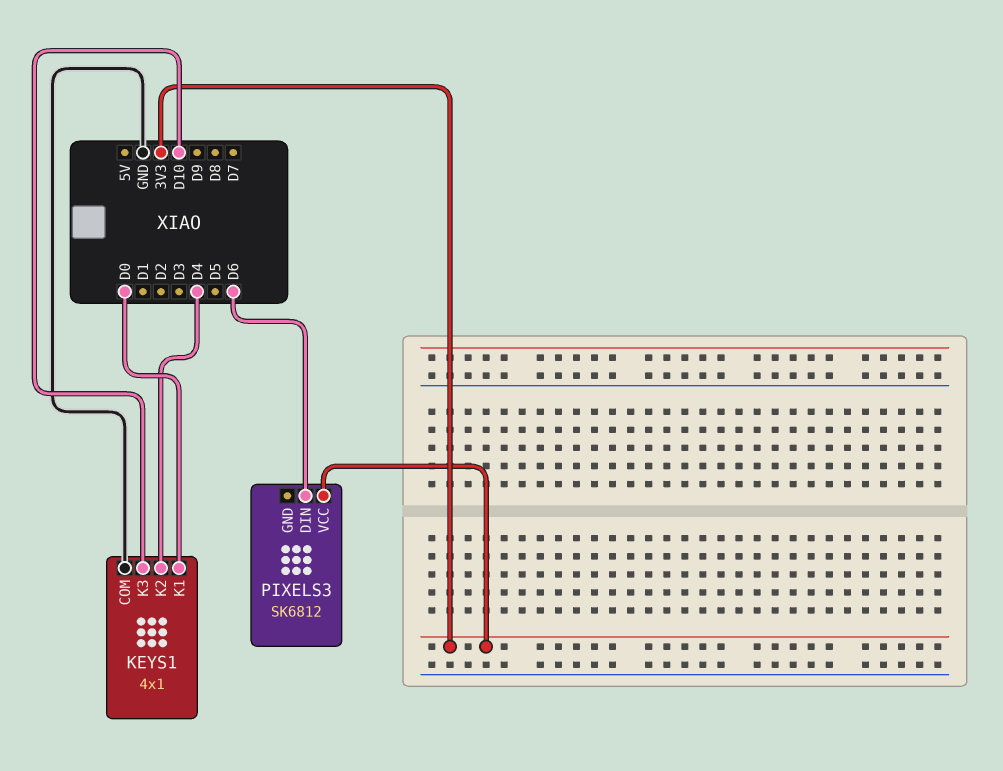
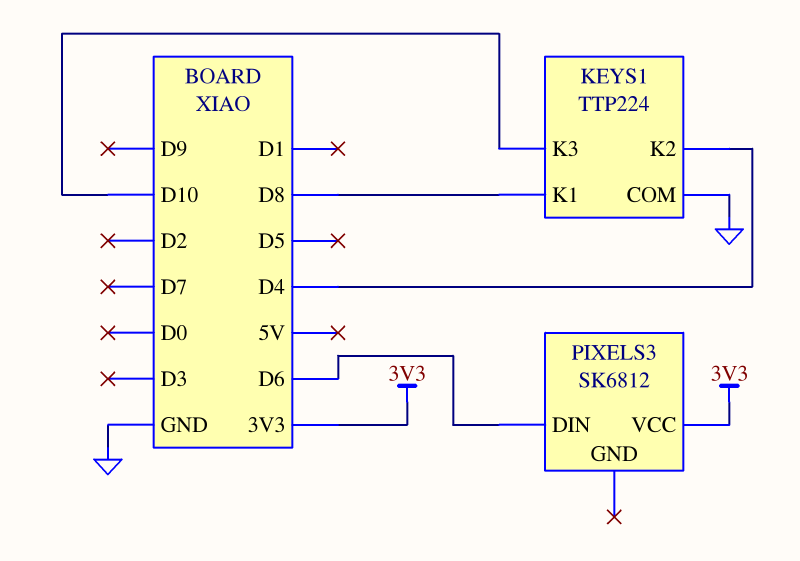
KEYS1: 4x1 -> TTP224
KEYS1 pin K1: D0 -> D8

